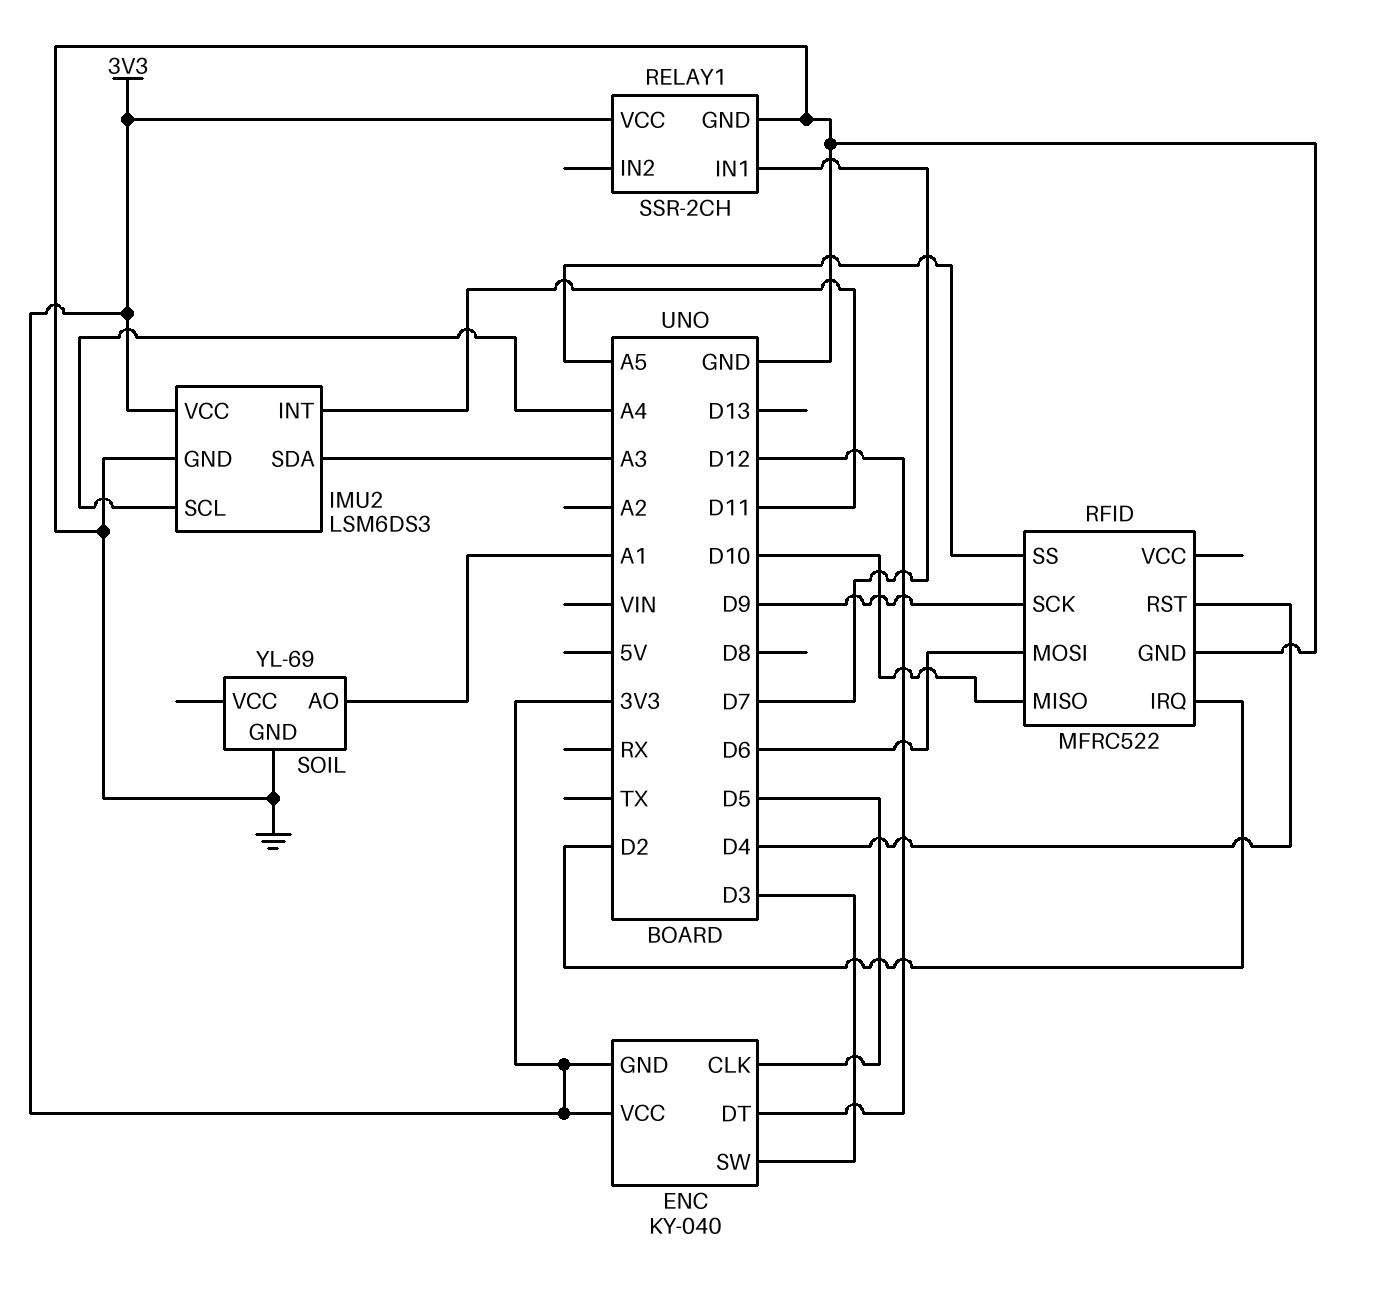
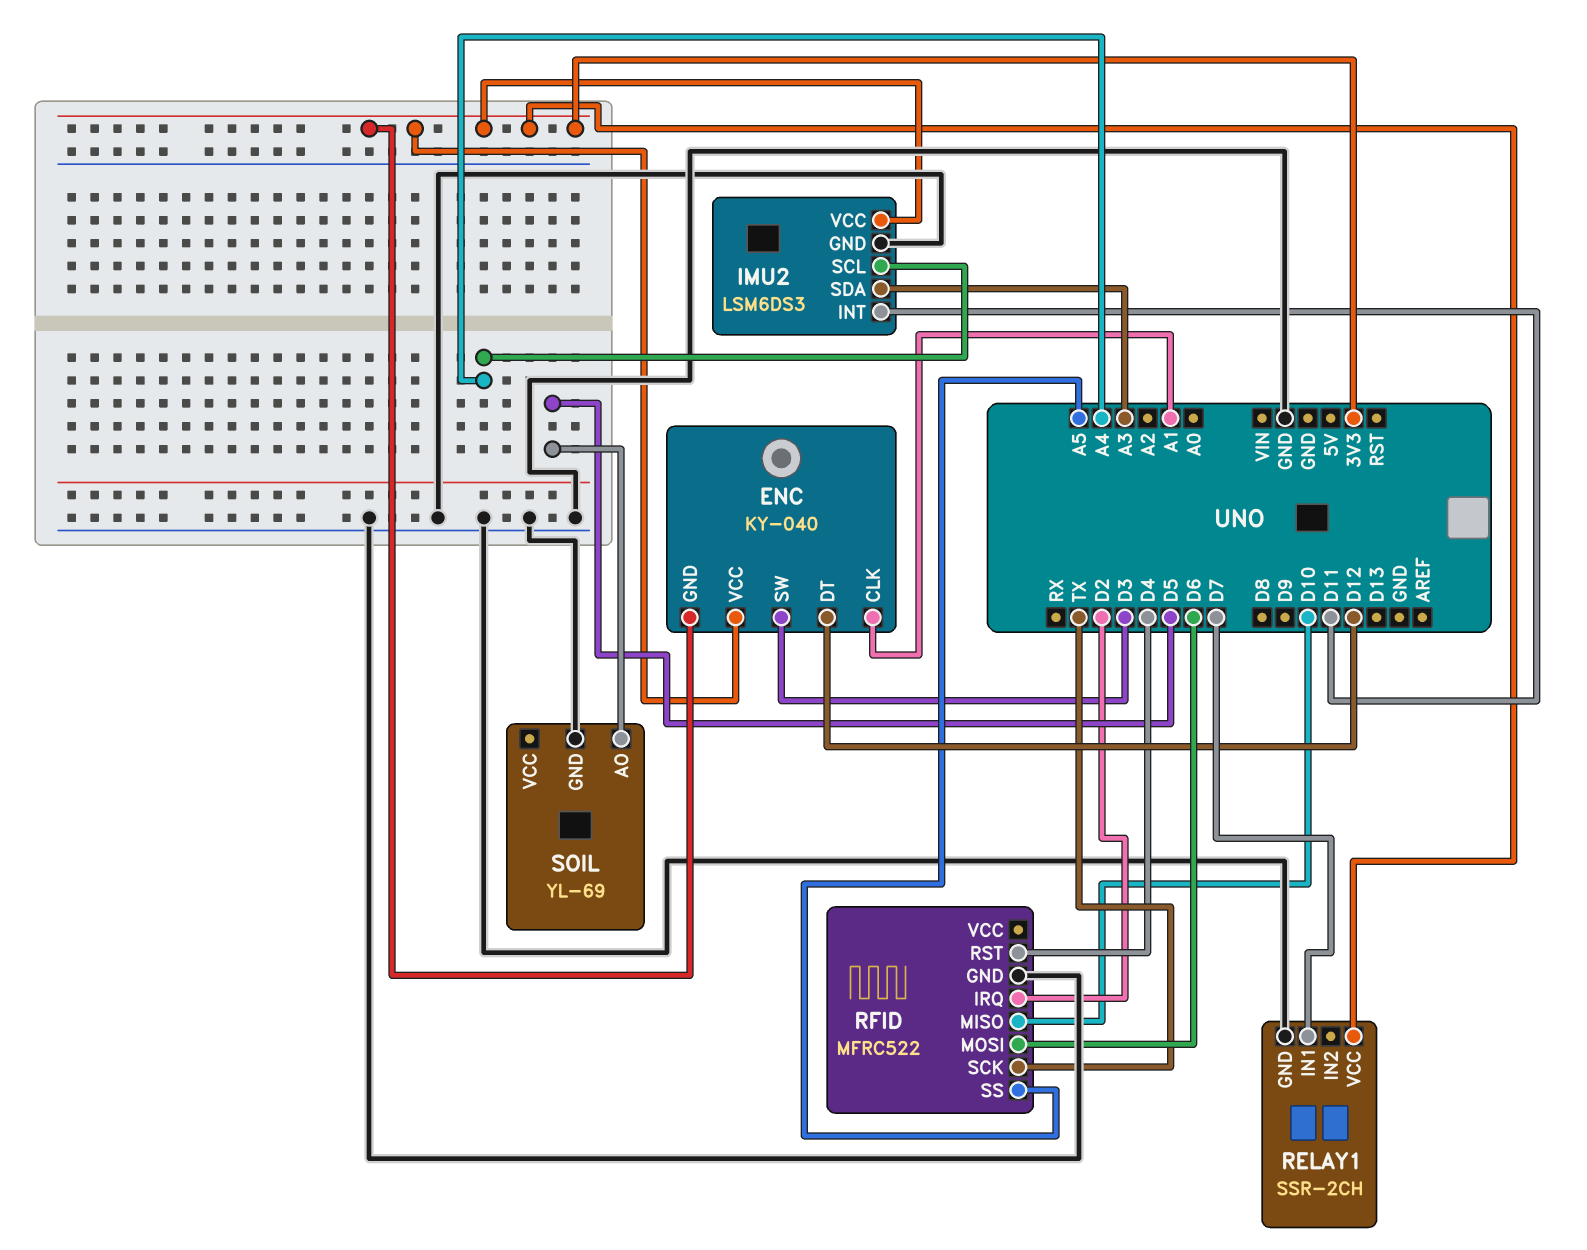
ENC pin CLK: D5 -> A1
RFID pin SCK: D9 -> TX
SOIL pin AO: A1 -> D5

